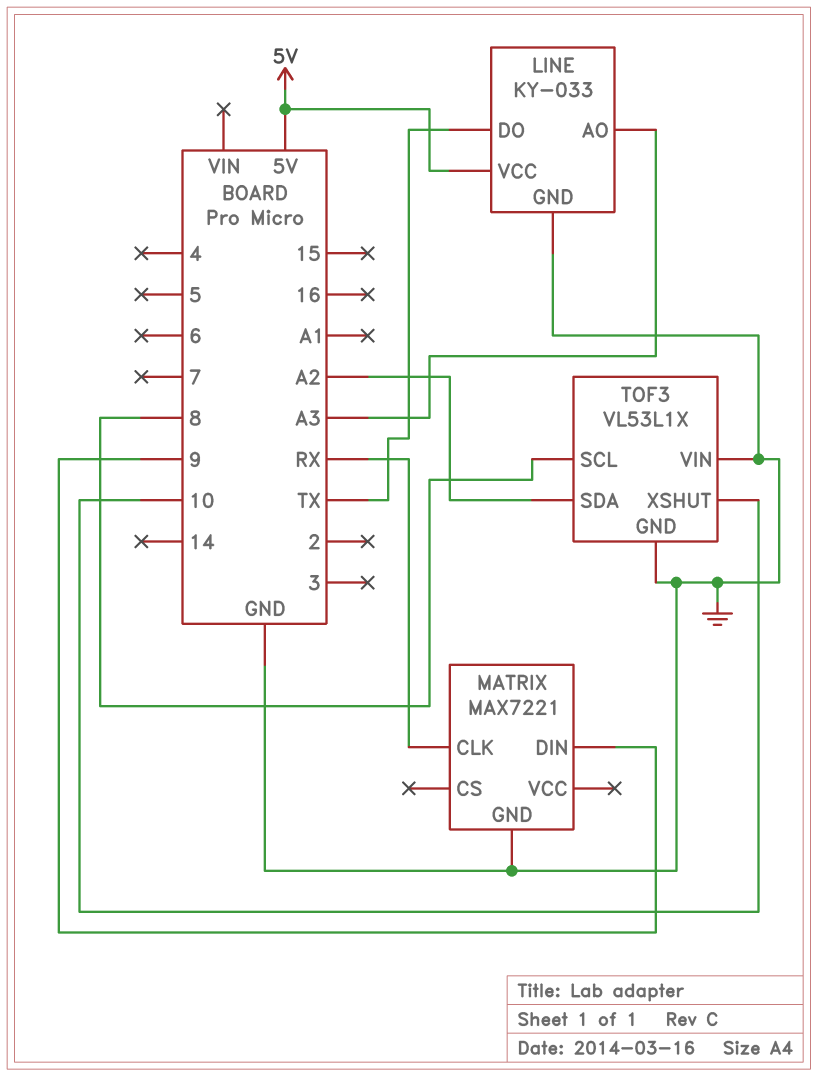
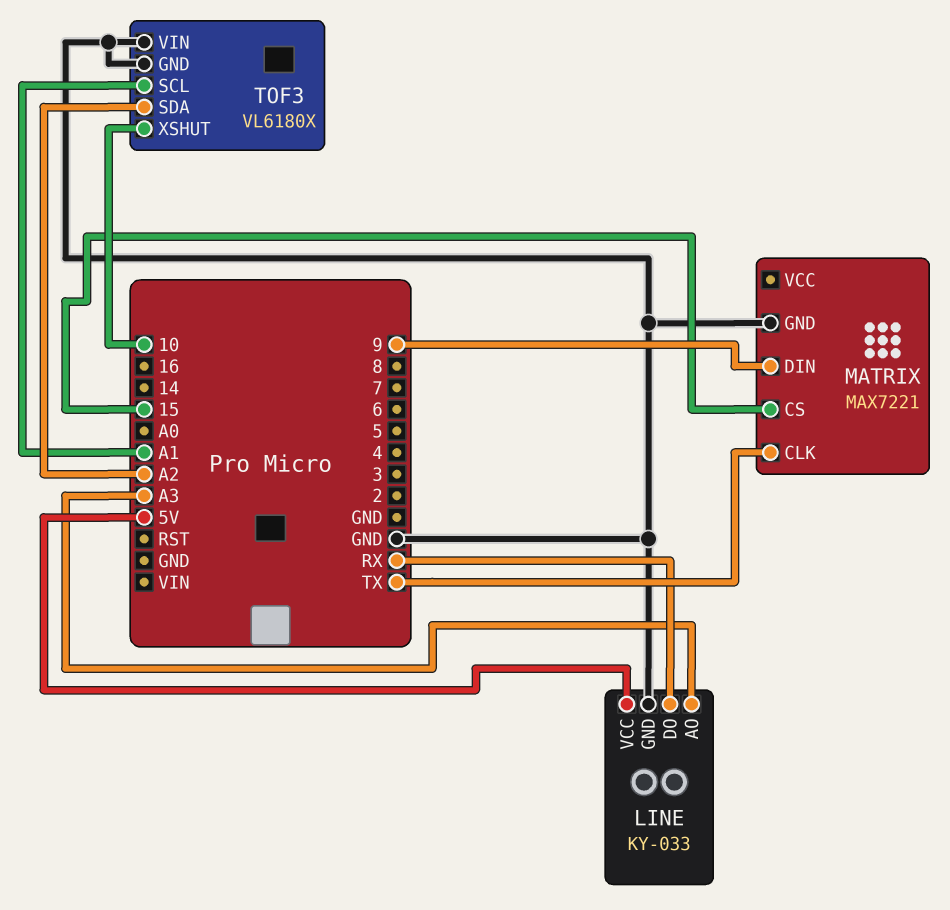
LINE pin DO: TX -> RX
MATRIX pin CLK: RX -> TX
MATRIX pin CS: none -> 15
TOF3: VL53L1X -> VL6180X
TOF3 pin SCL: 8 -> A1

